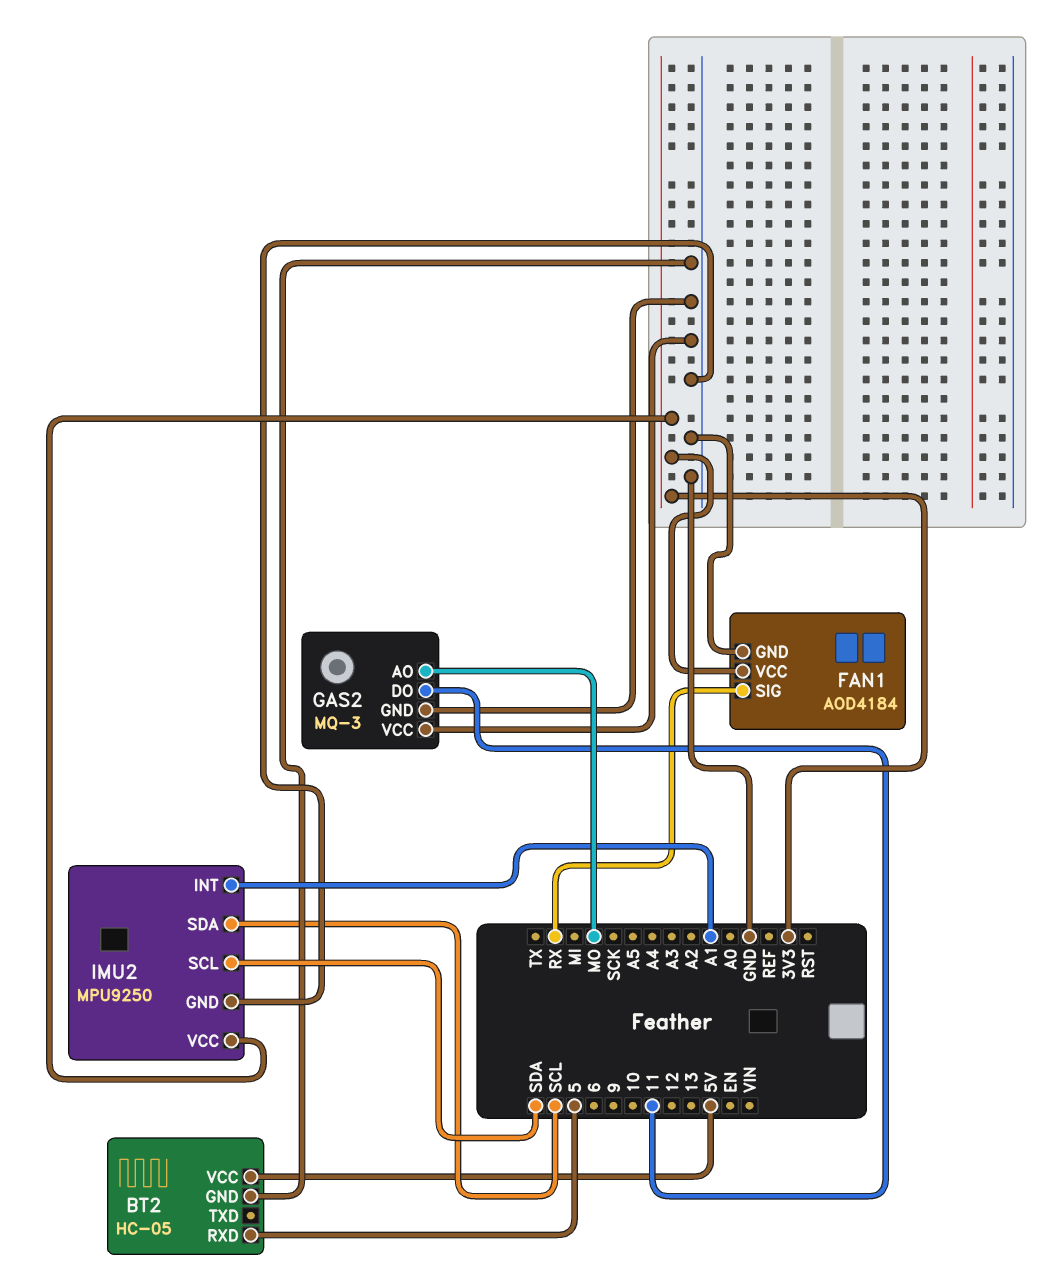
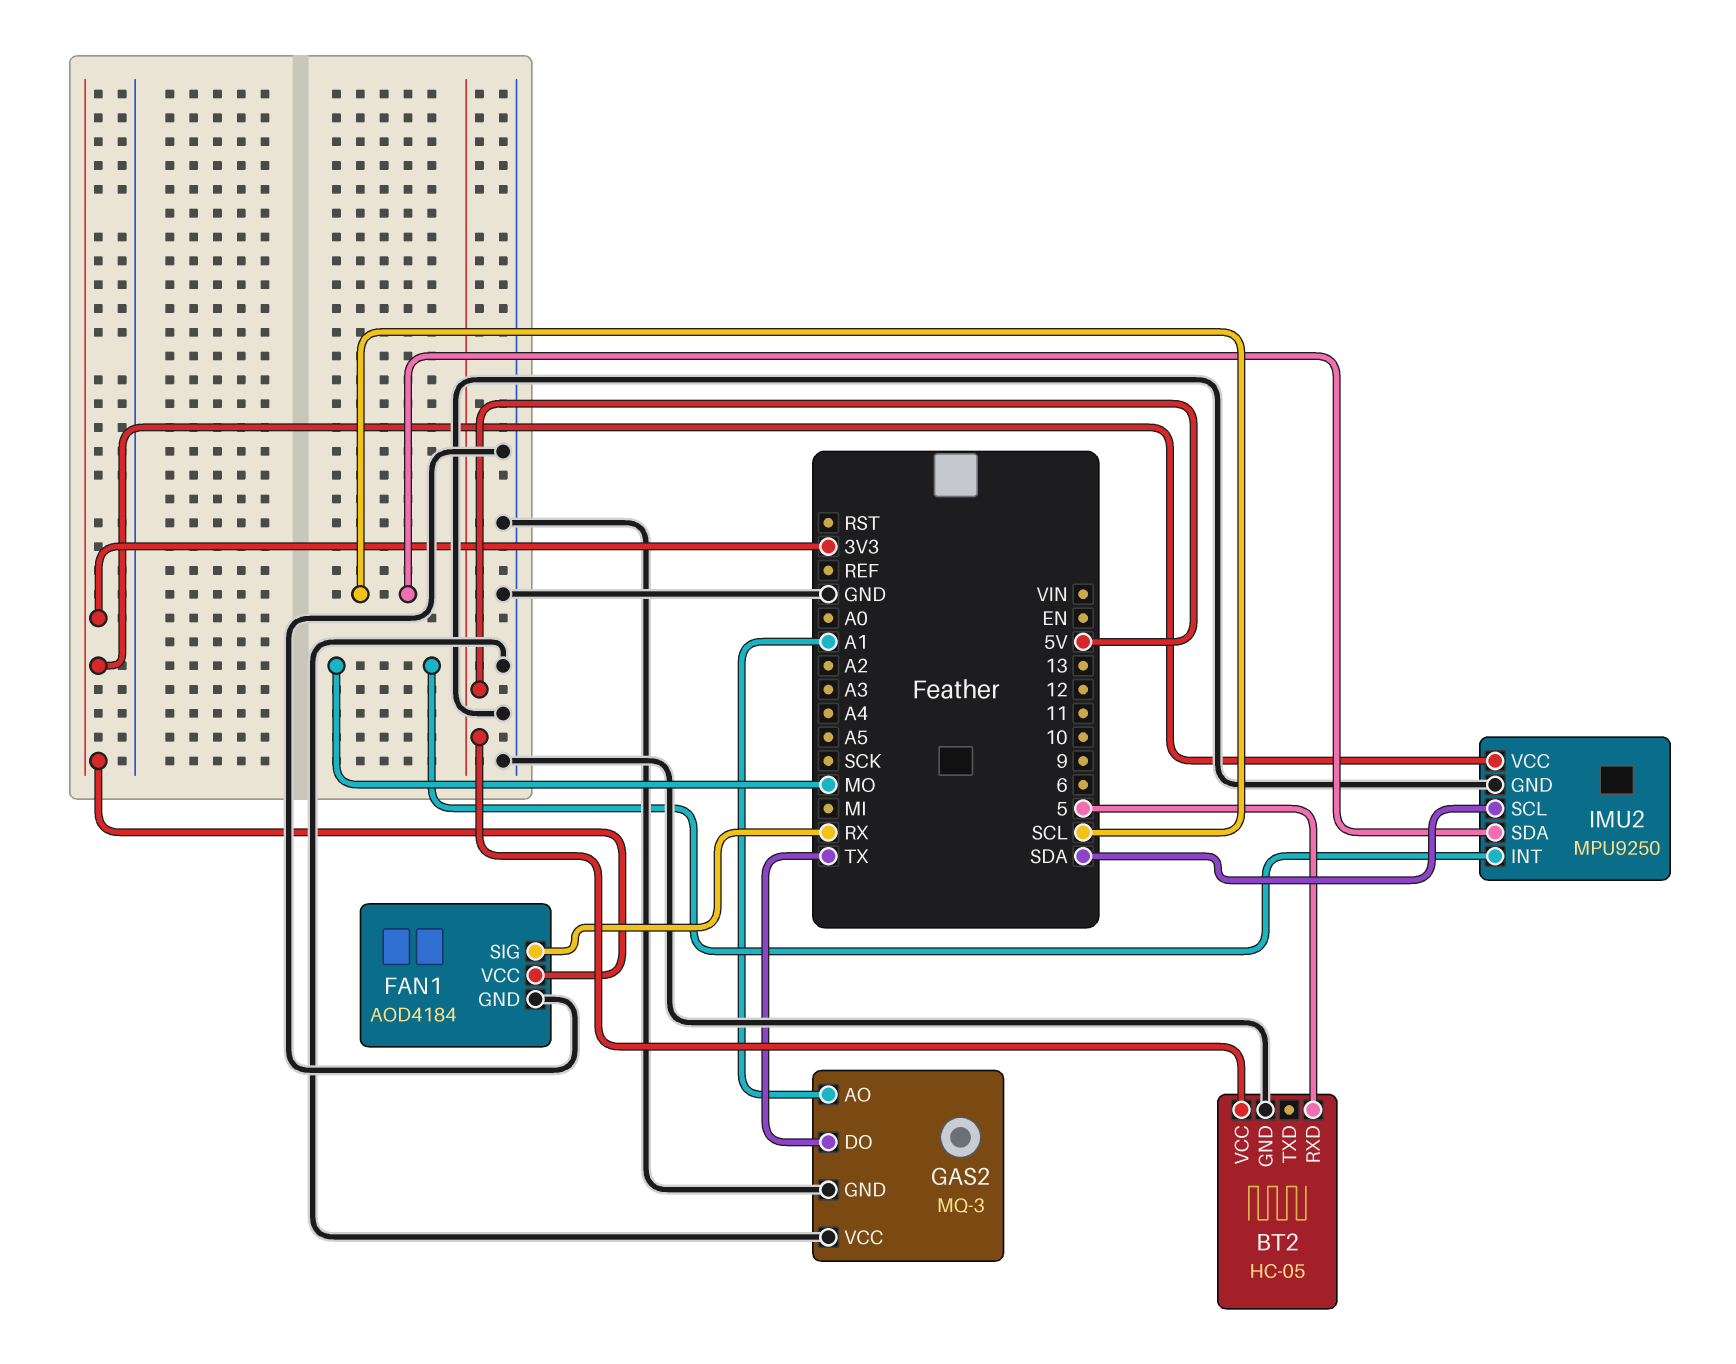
GAS2 pin AO: MO -> A1
GAS2 pin DO: 11 -> TX
IMU2 pin INT: A1 -> MO

